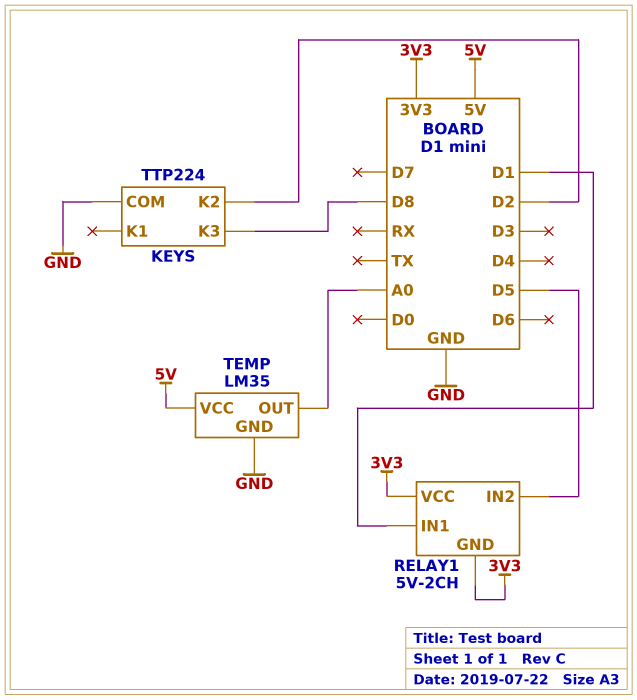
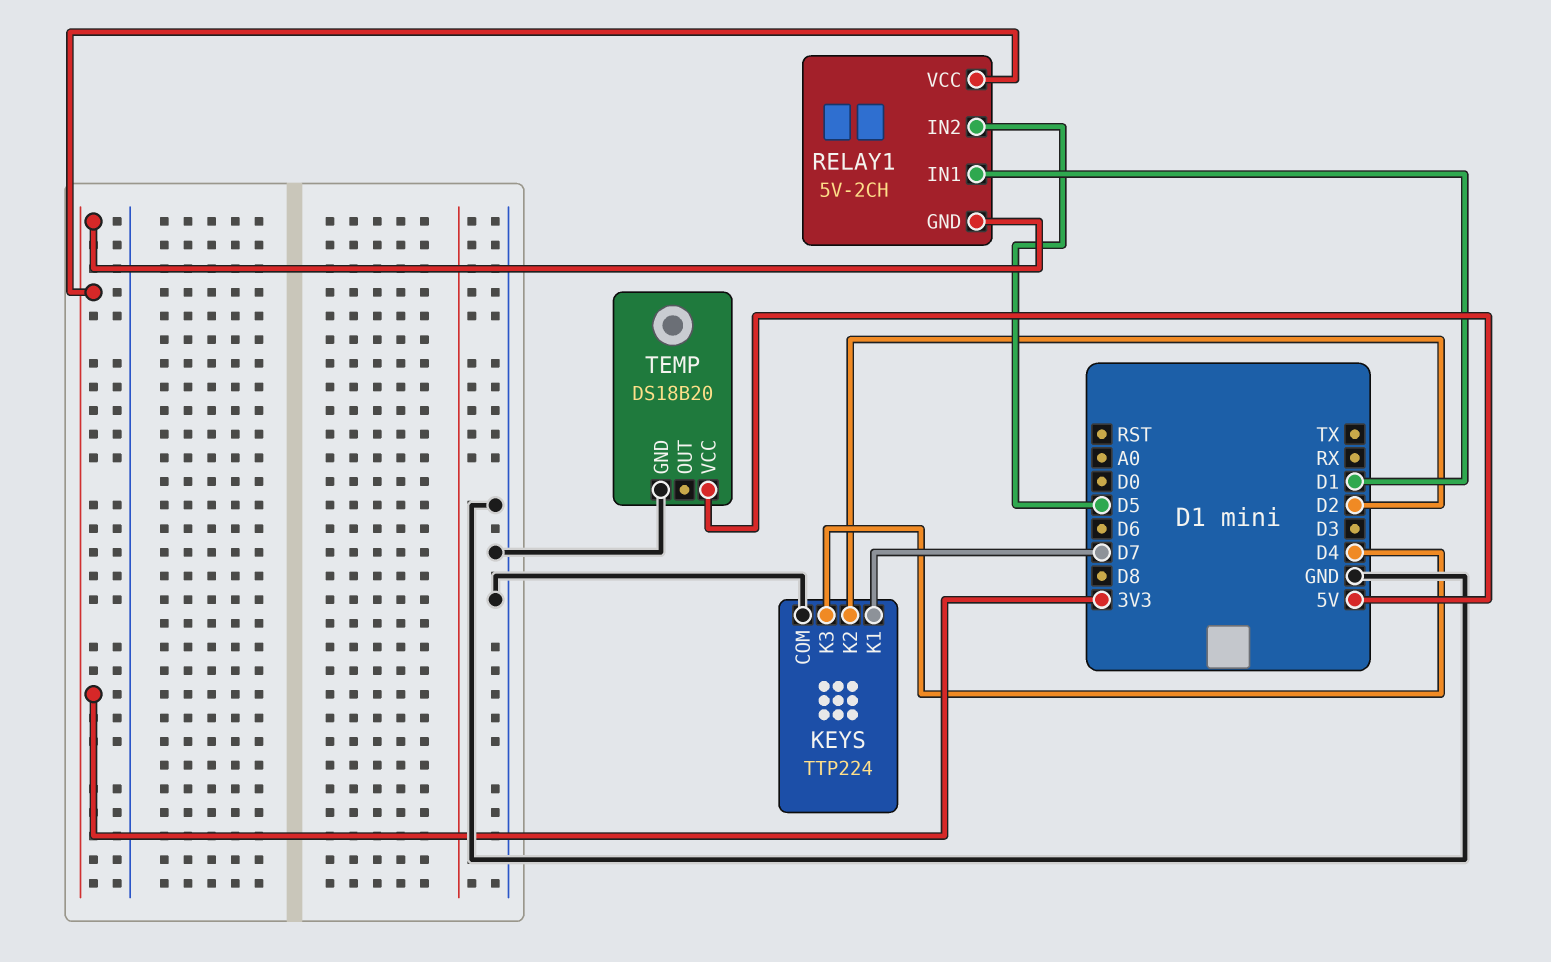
KEYS pin K1: none -> D7
KEYS pin K3: D8 -> D4
TEMP: LM35 -> DS18B20
TEMP pin OUT: A0 -> none

